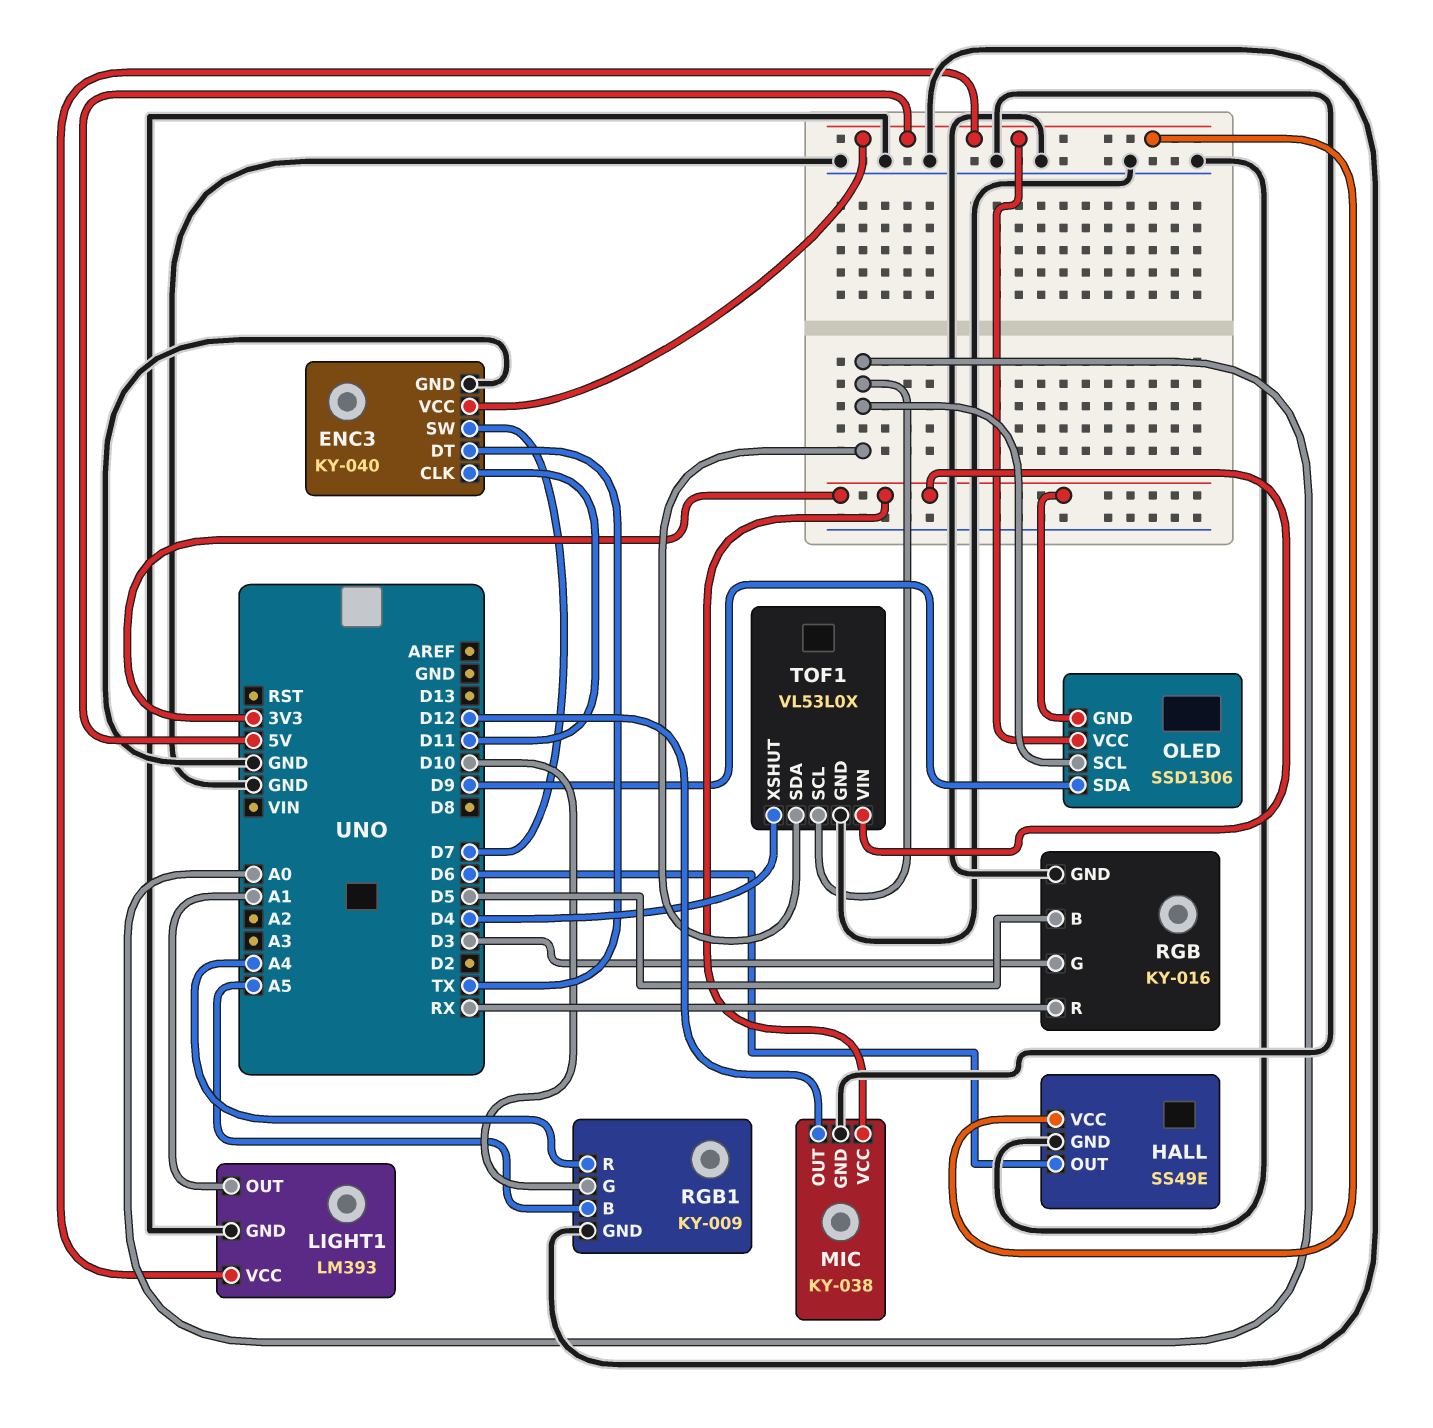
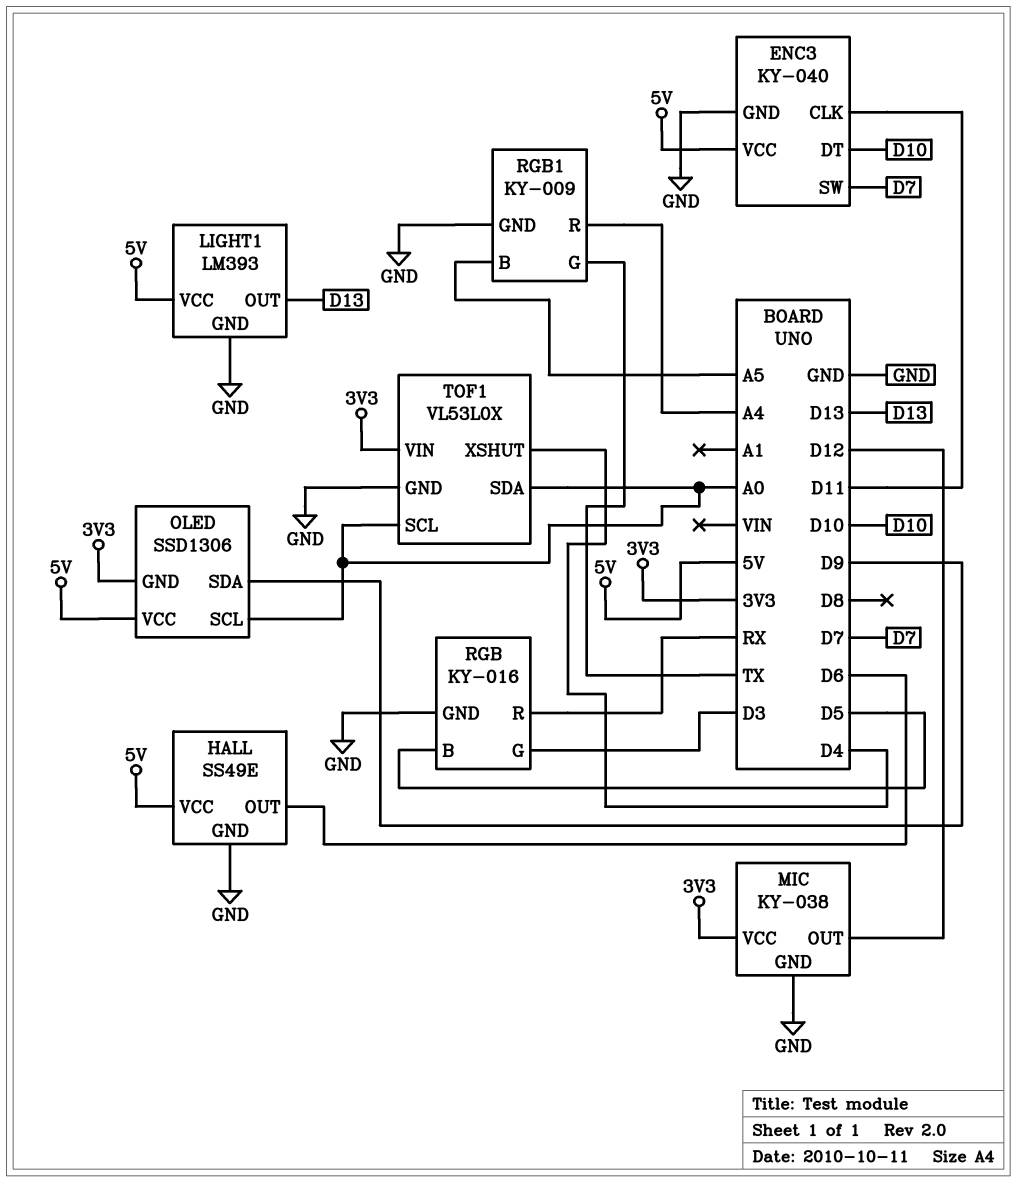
ENC3 pin DT: TX -> D10
LIGHT1 pin OUT: A1 -> D13
RGB1 pin G: D10 -> TX

